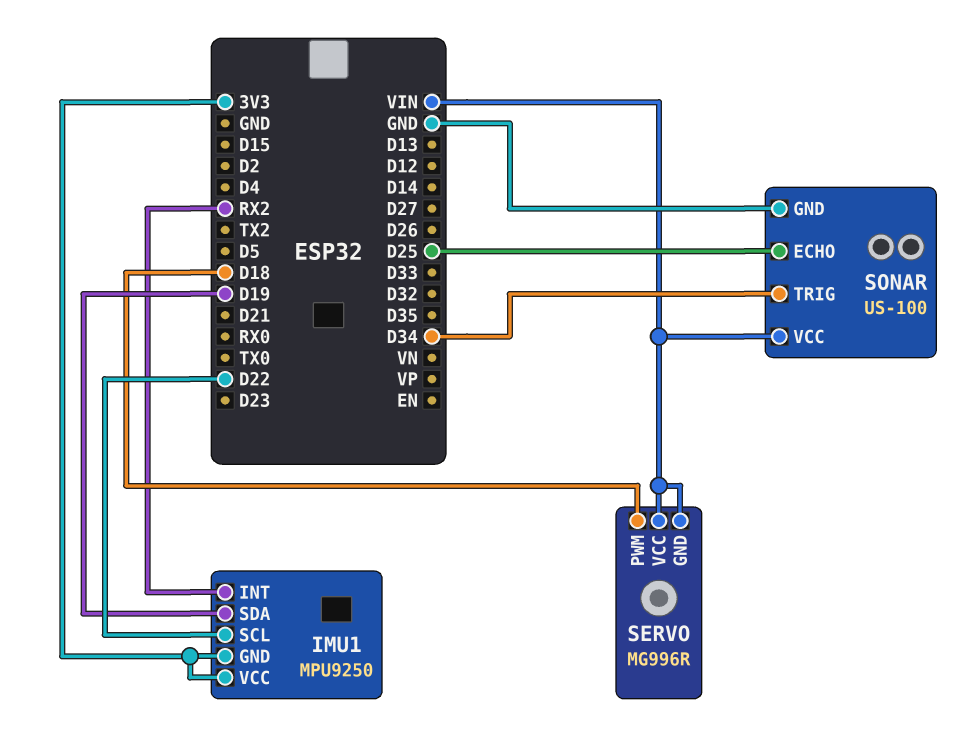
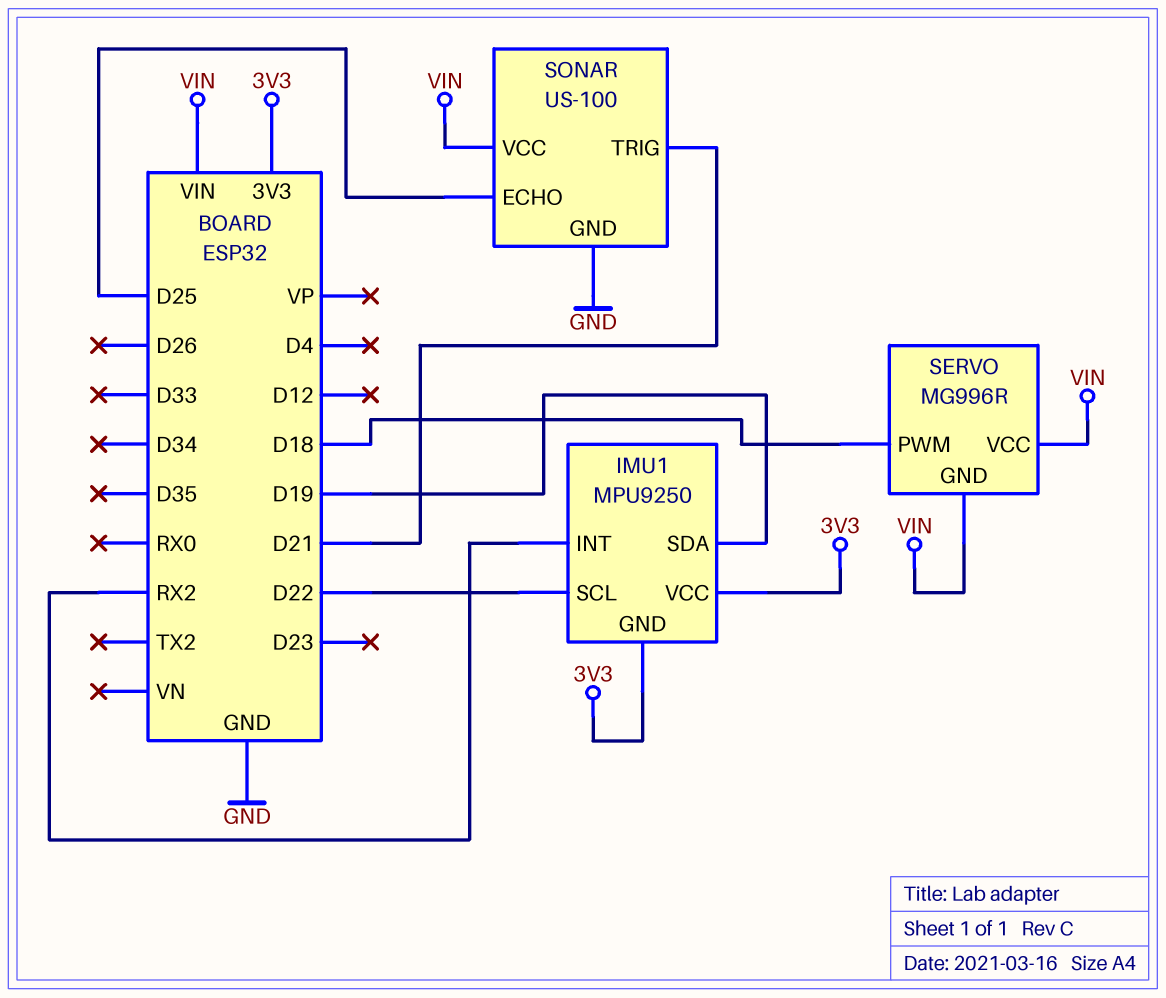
SONAR pin TRIG: D34 -> D21

